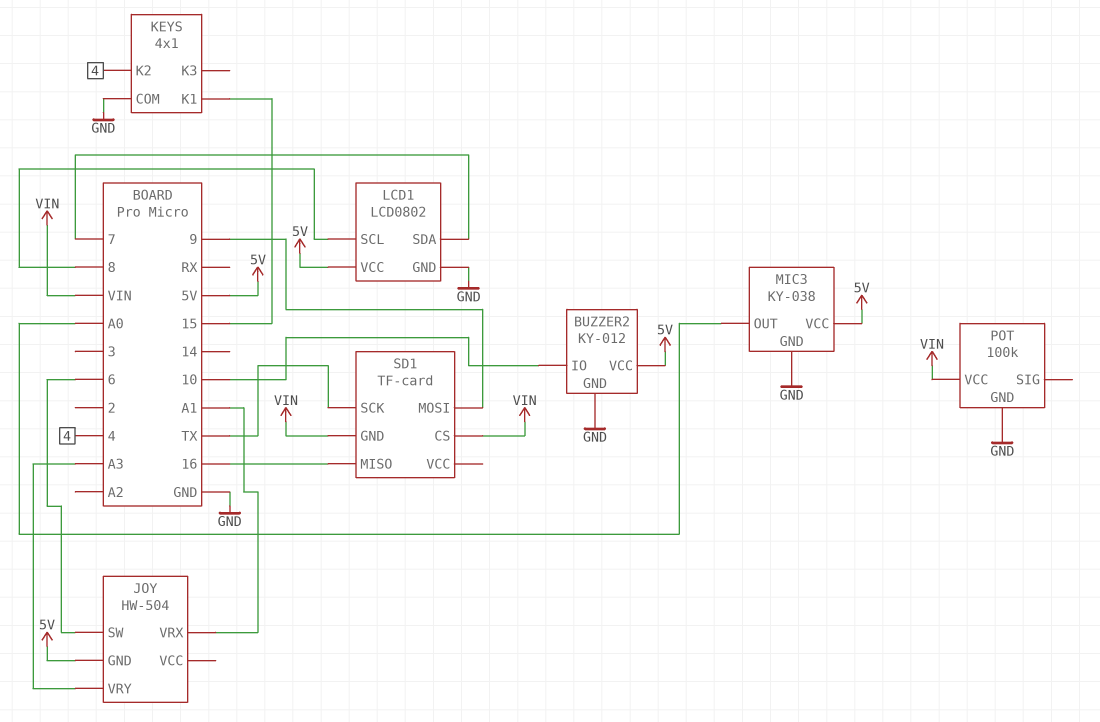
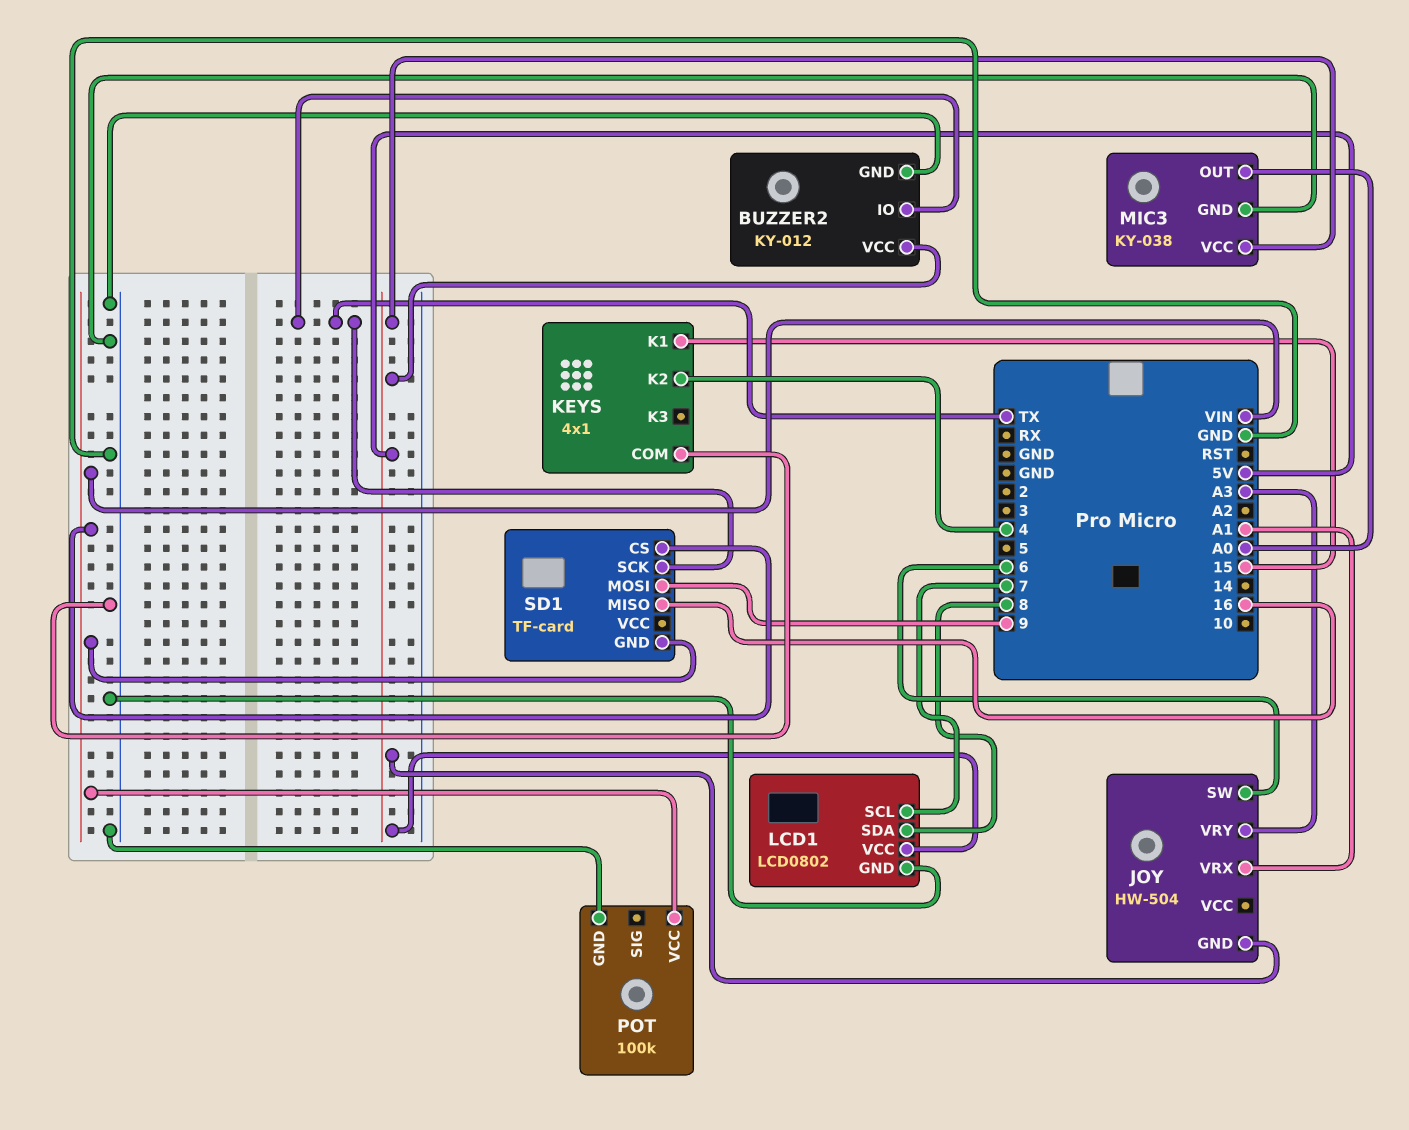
BUZZER2 pin IO: 10 -> TX
LCD1 pin SCL: 8 -> 7
LCD1 pin SDA: 7 -> 8

